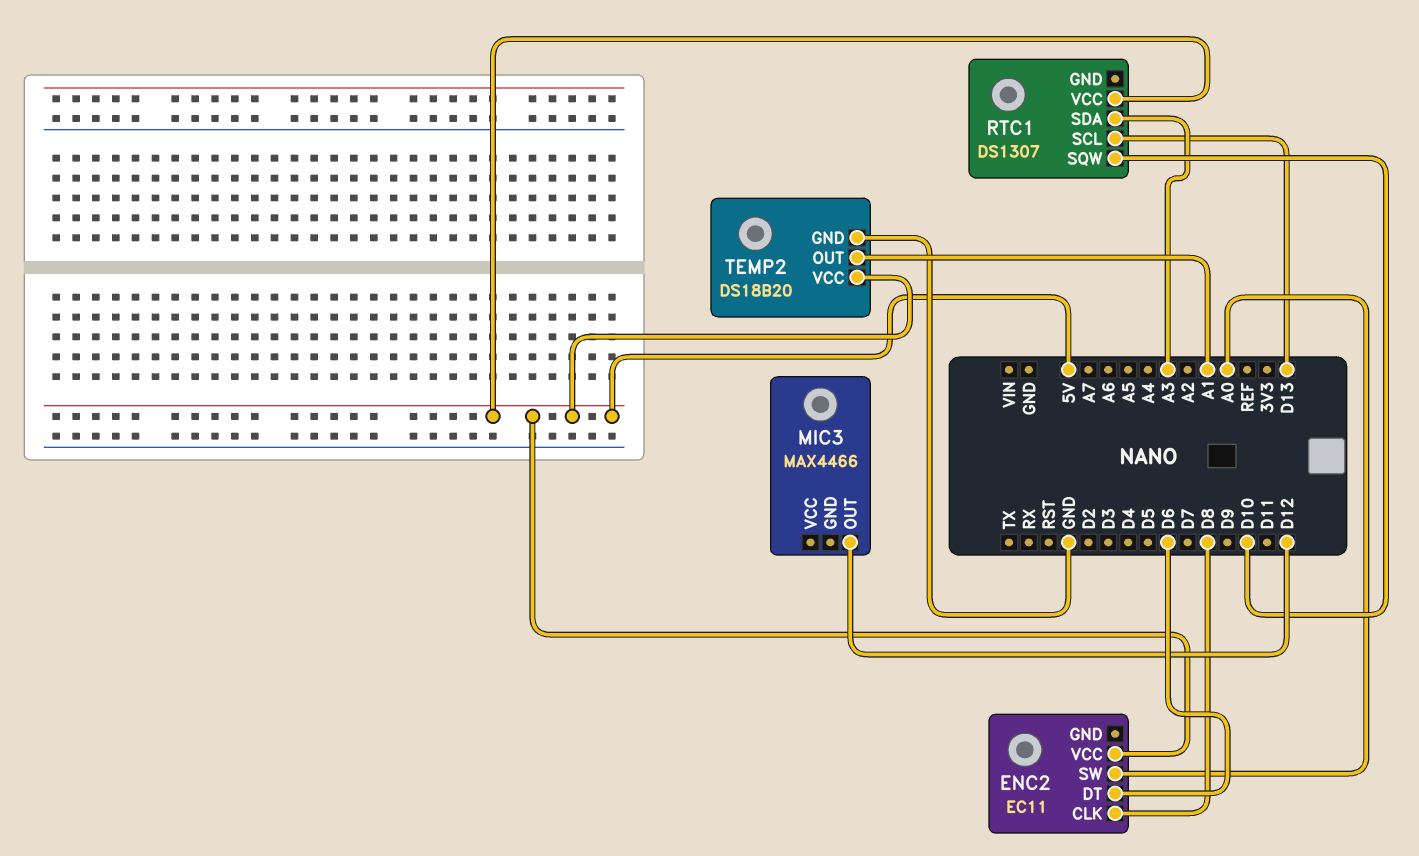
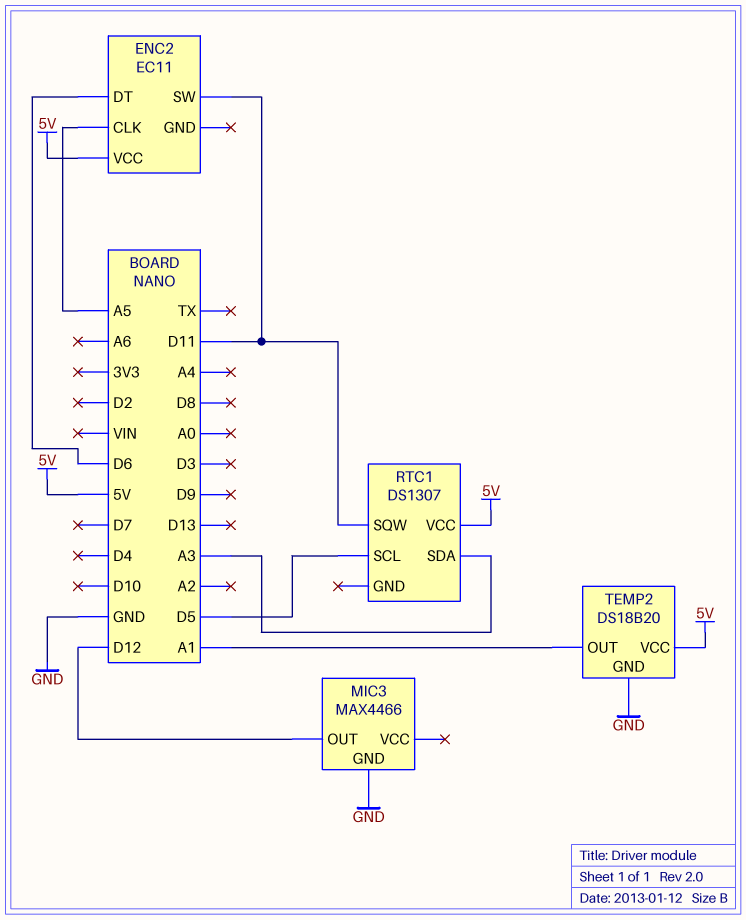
ENC2 pin CLK: D8 -> A5
ENC2 pin SW: A0 -> D11
MIC3 pin GND: none -> GND
RTC1 pin SCL: D13 -> D5
RTC1 pin SQW: D10 -> D11

